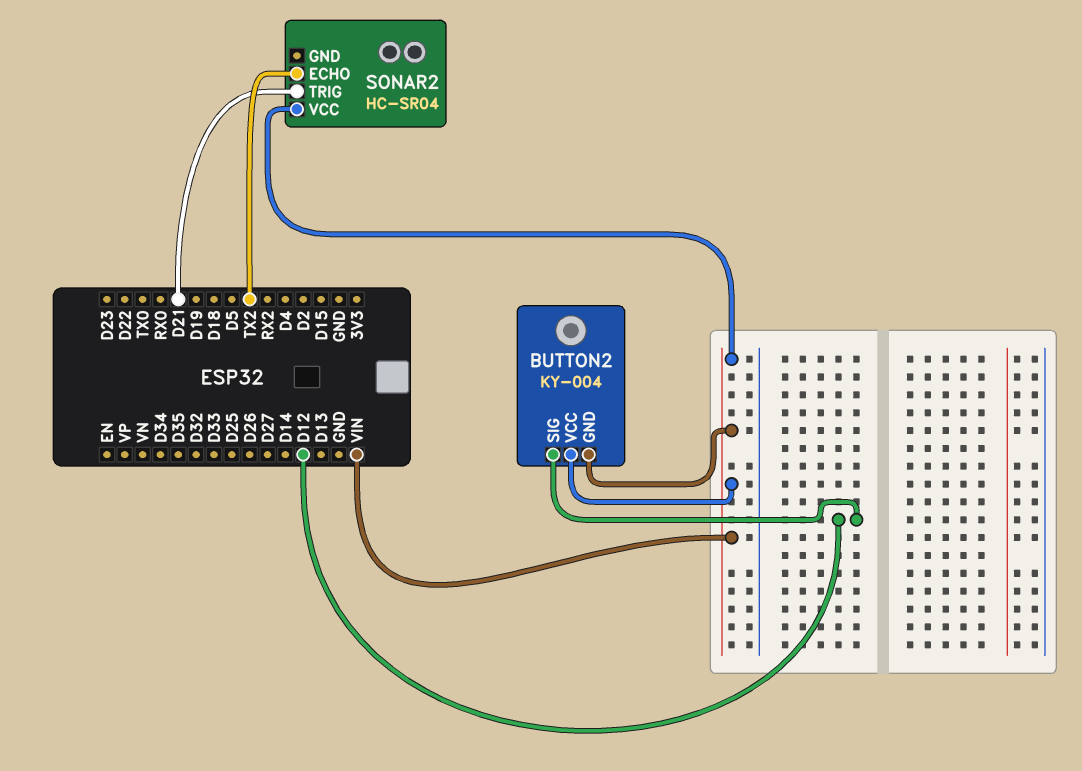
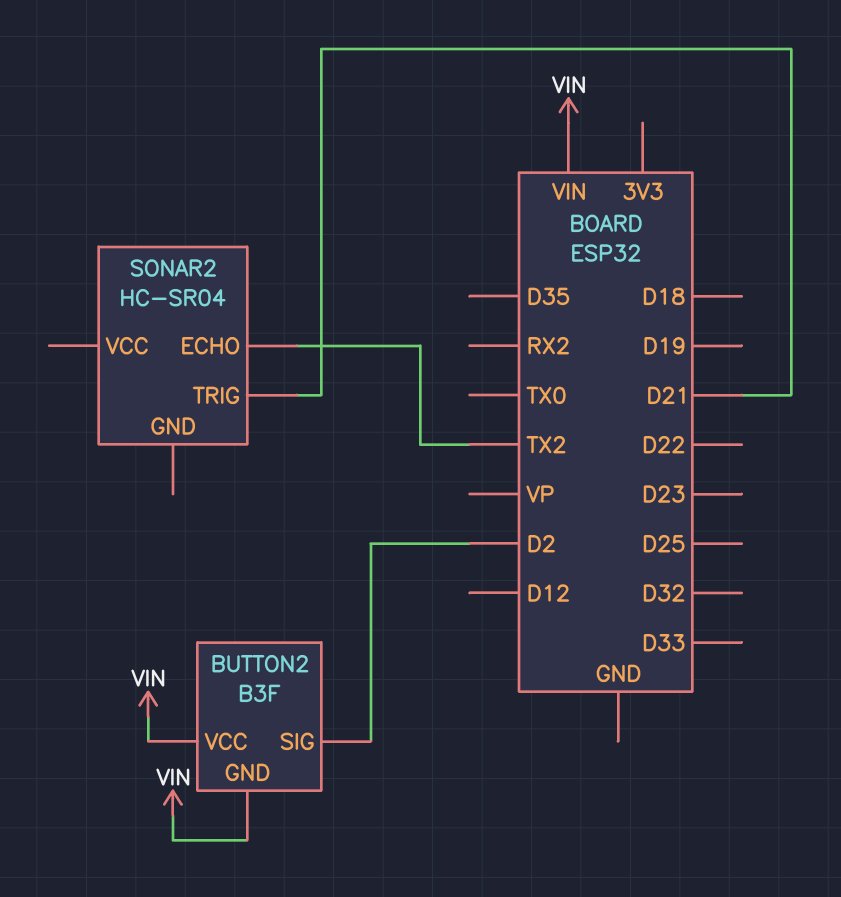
BUTTON2: KY-004 -> B3F
BUTTON2 pin SIG: D12 -> D2
SONAR2 pin VCC: VIN -> none

